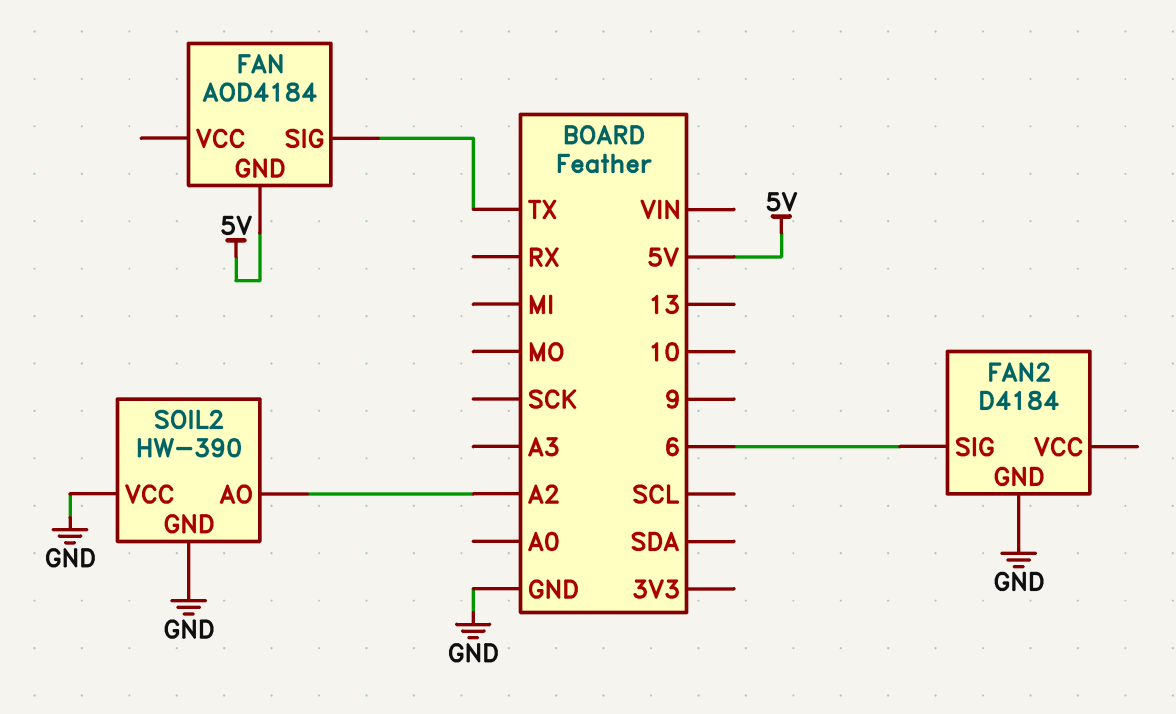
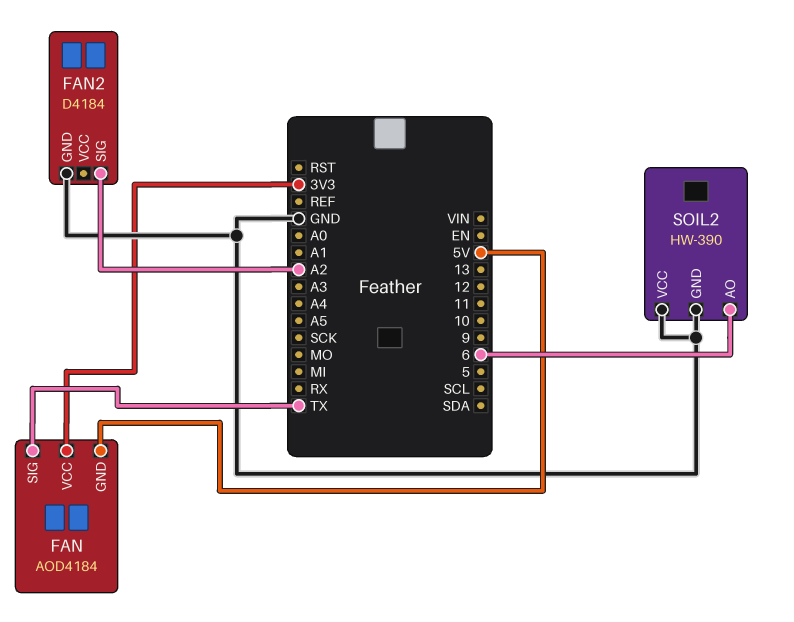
FAN pin VCC: none -> 3V3
FAN2 pin SIG: 6 -> A2
SOIL2 pin AO: A2 -> 6

